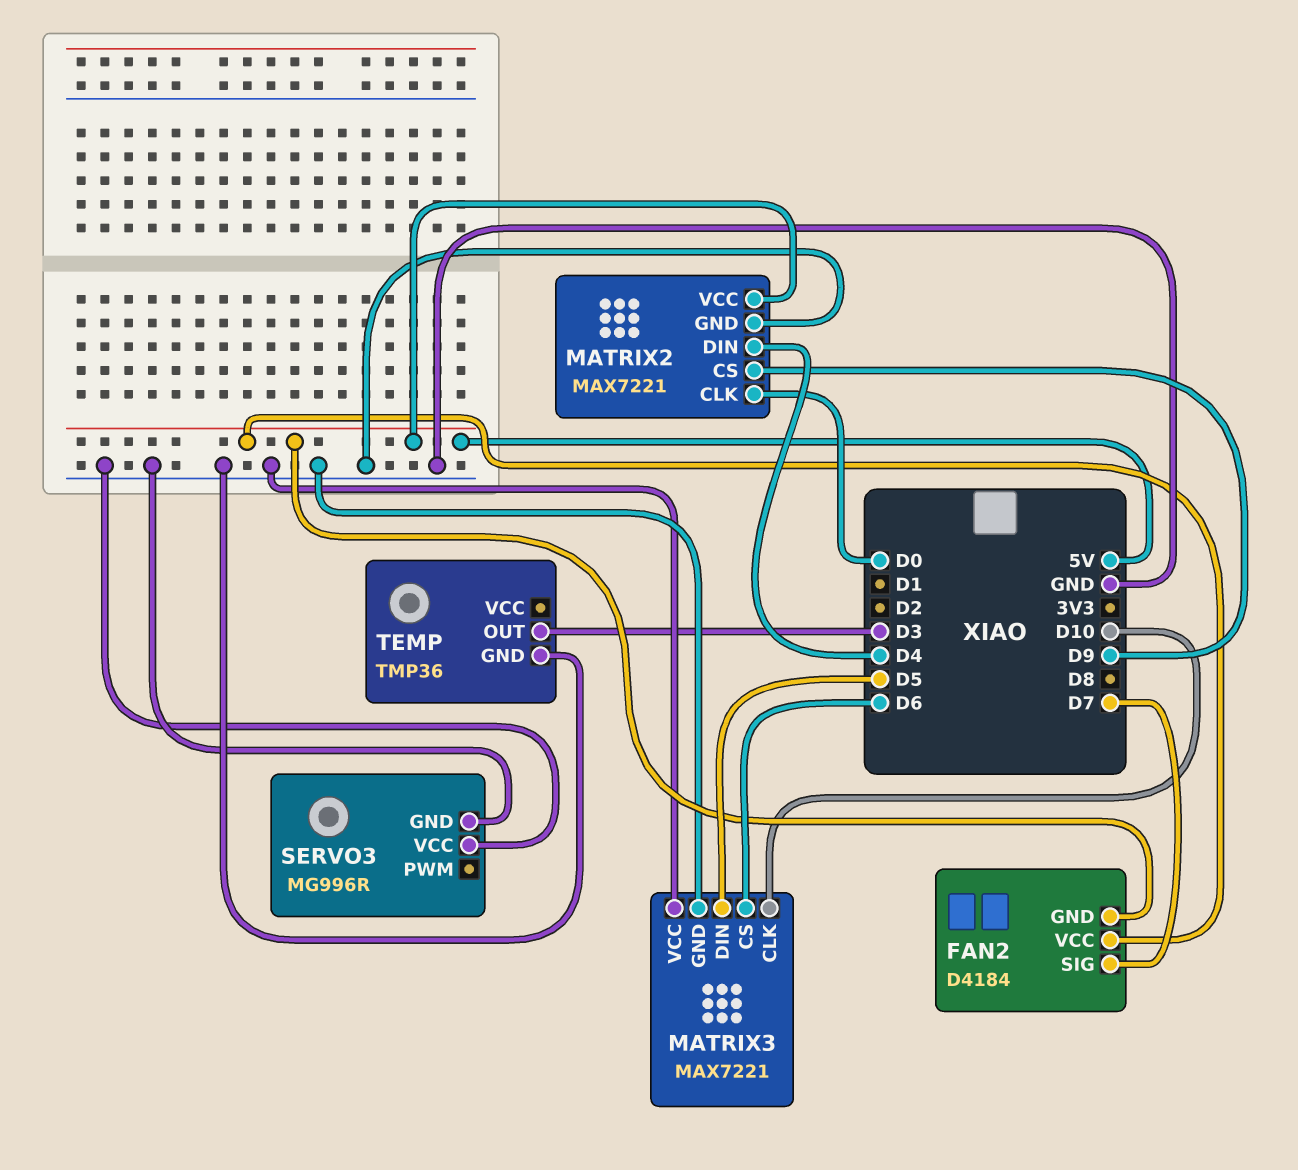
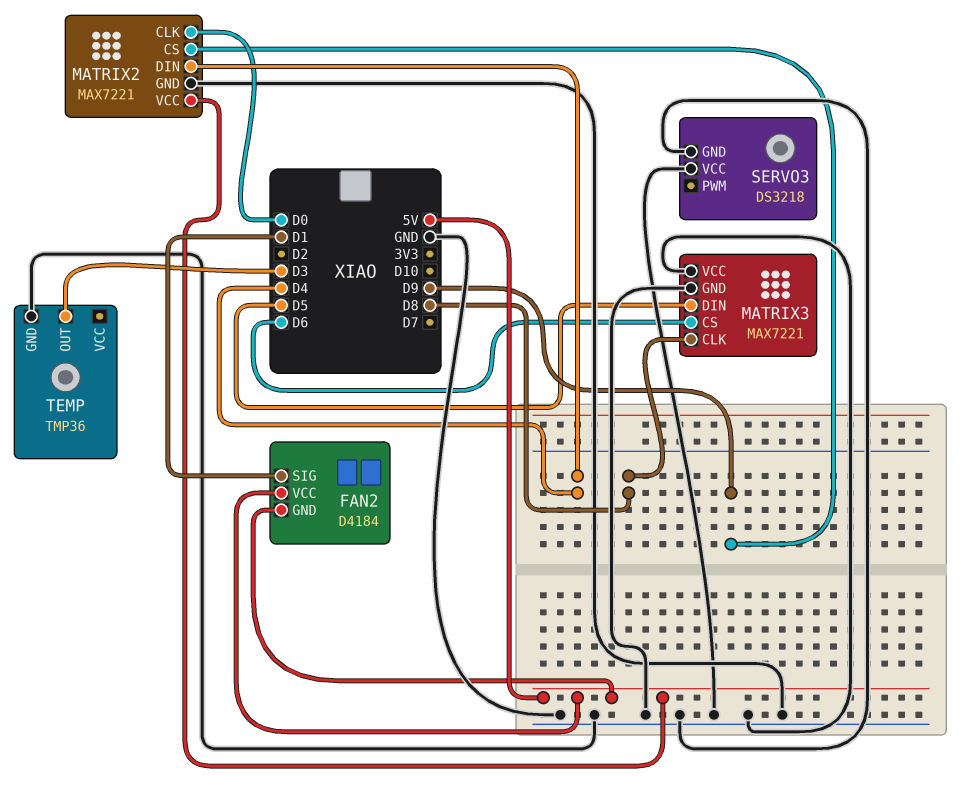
FAN2 pin SIG: D7 -> D1
MATRIX3 pin CLK: D10 -> D8
SERVO3: MG996R -> DS3218

